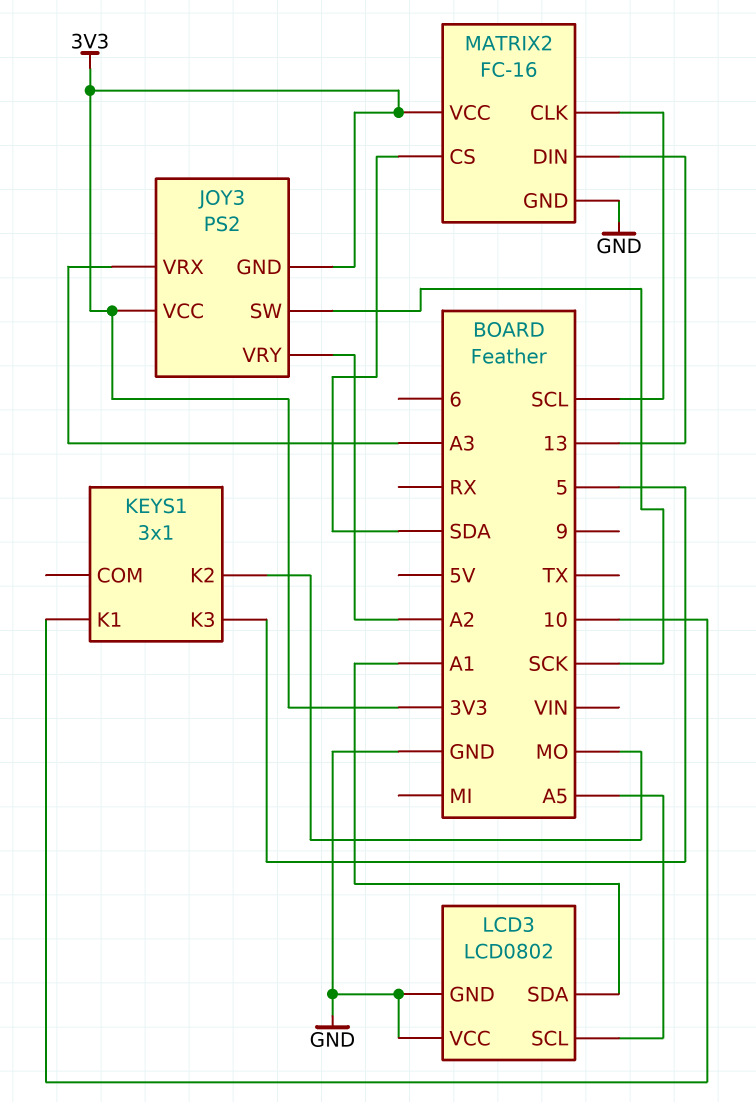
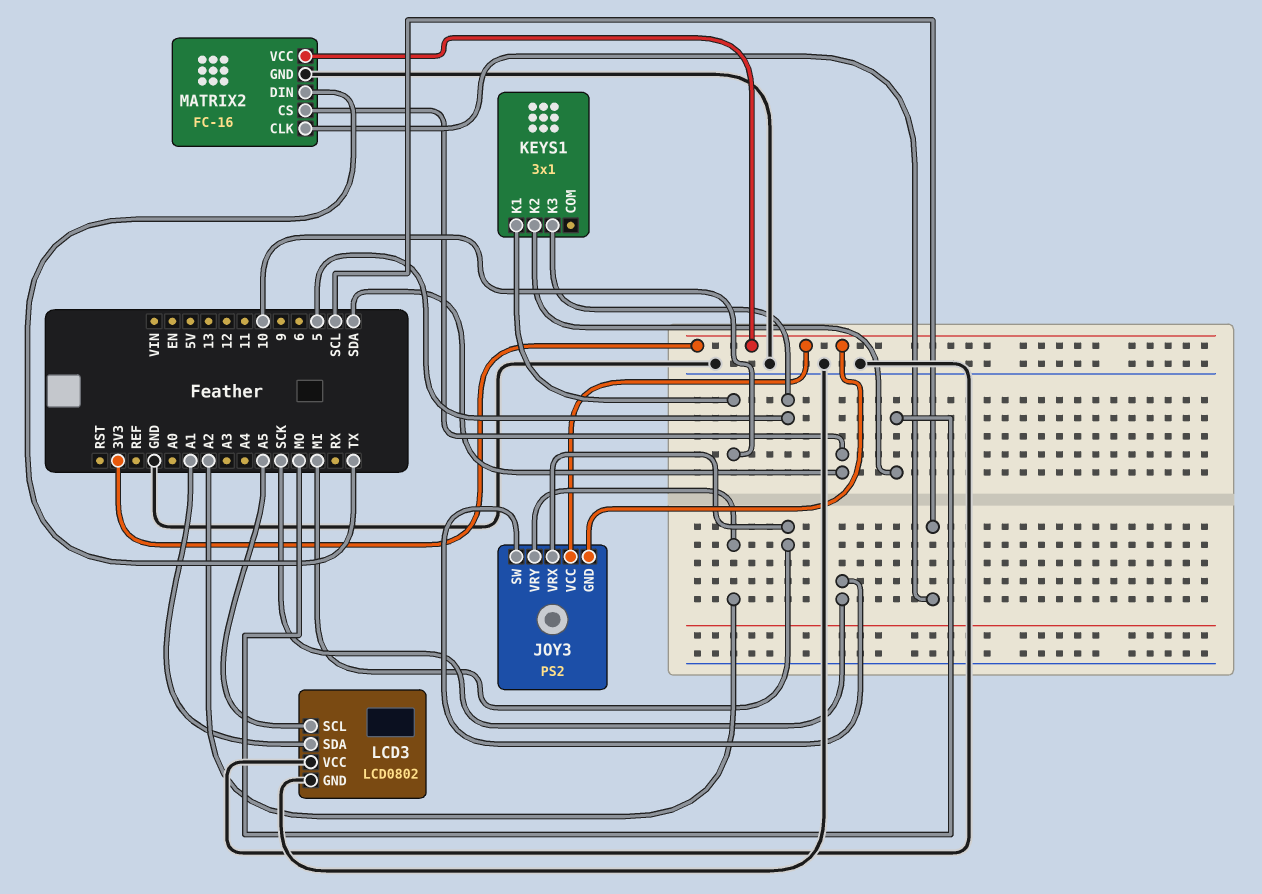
JOY3 pin VRX: A3 -> MI
MATRIX2 pin DIN: 13 -> TX

